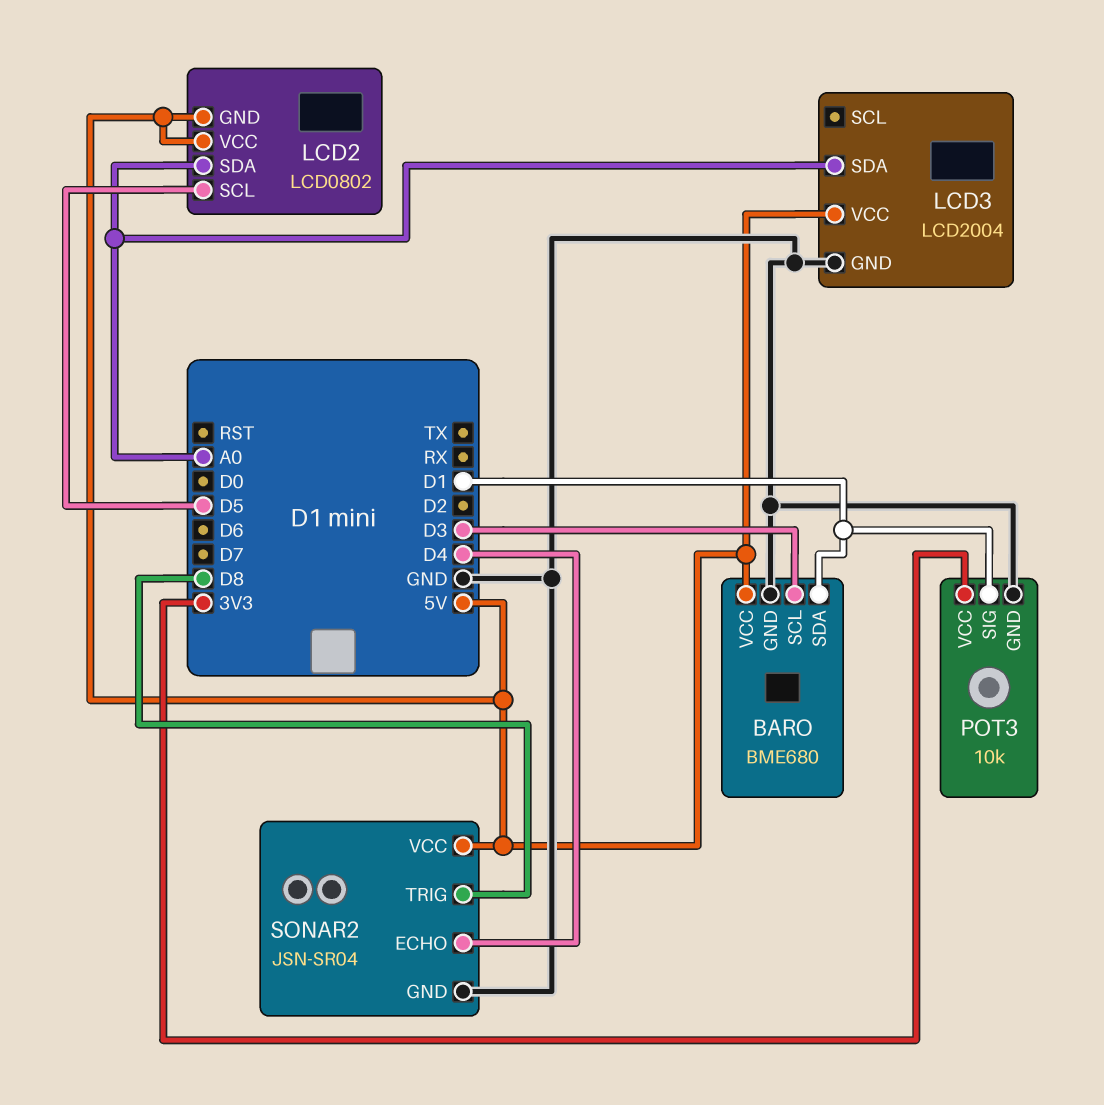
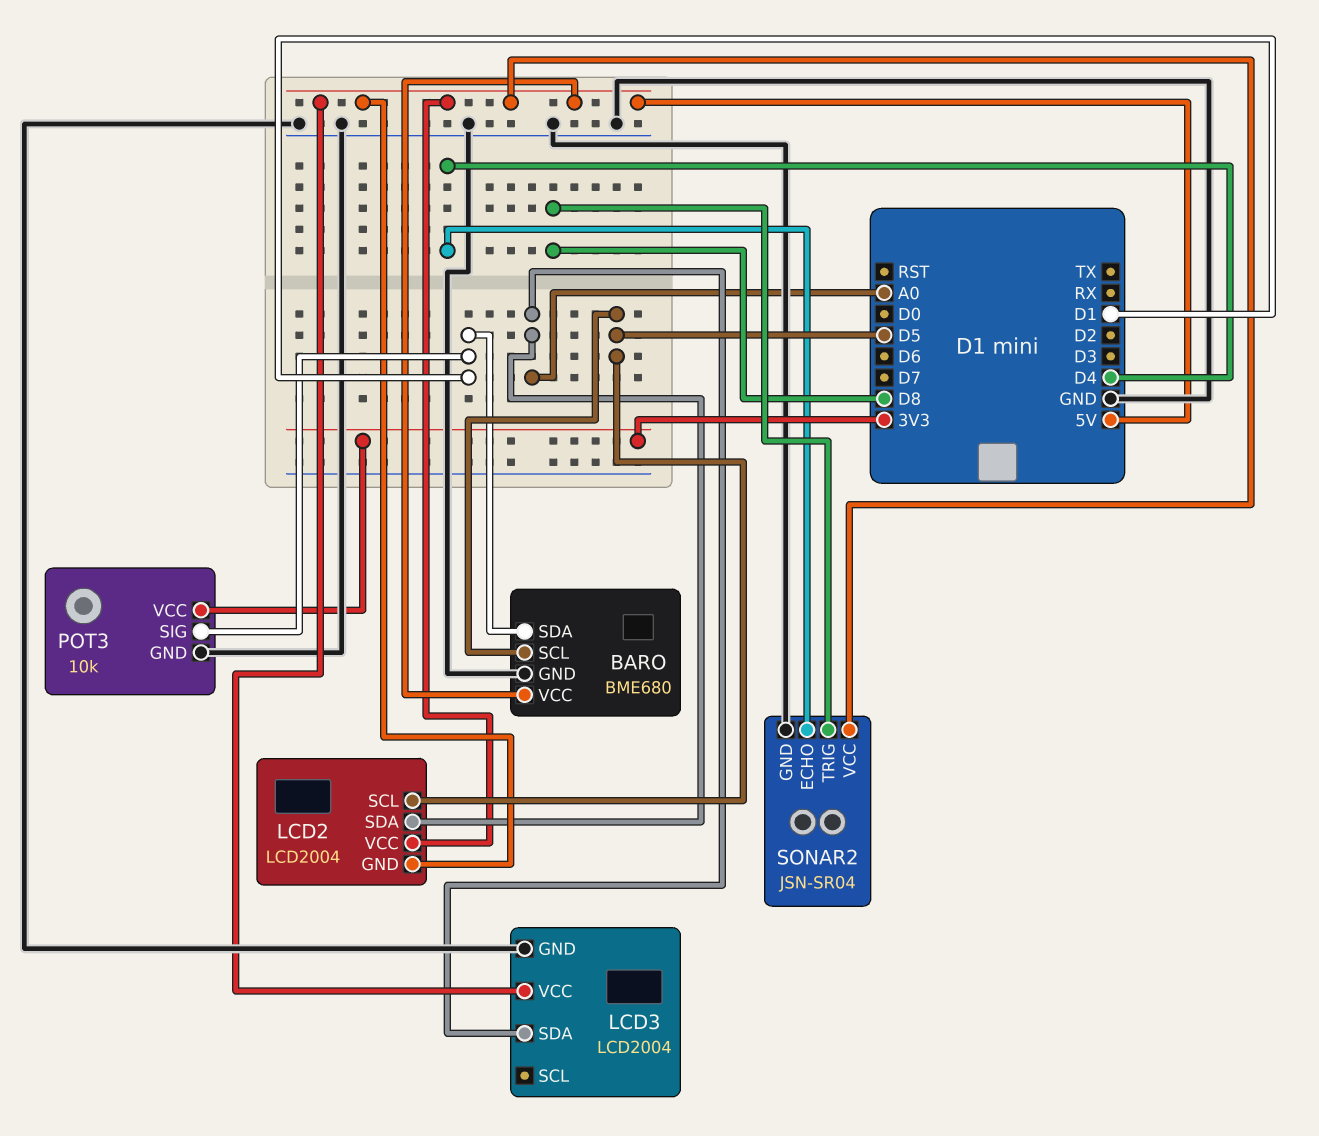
BARO pin SCL: D3 -> D5
LCD2: LCD0802 -> LCD2004

